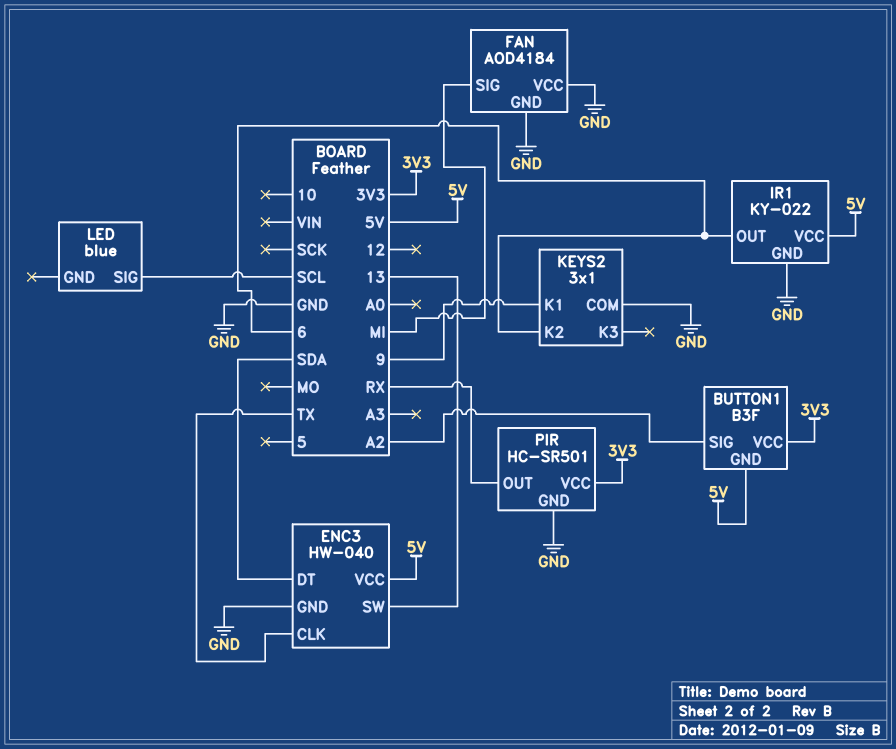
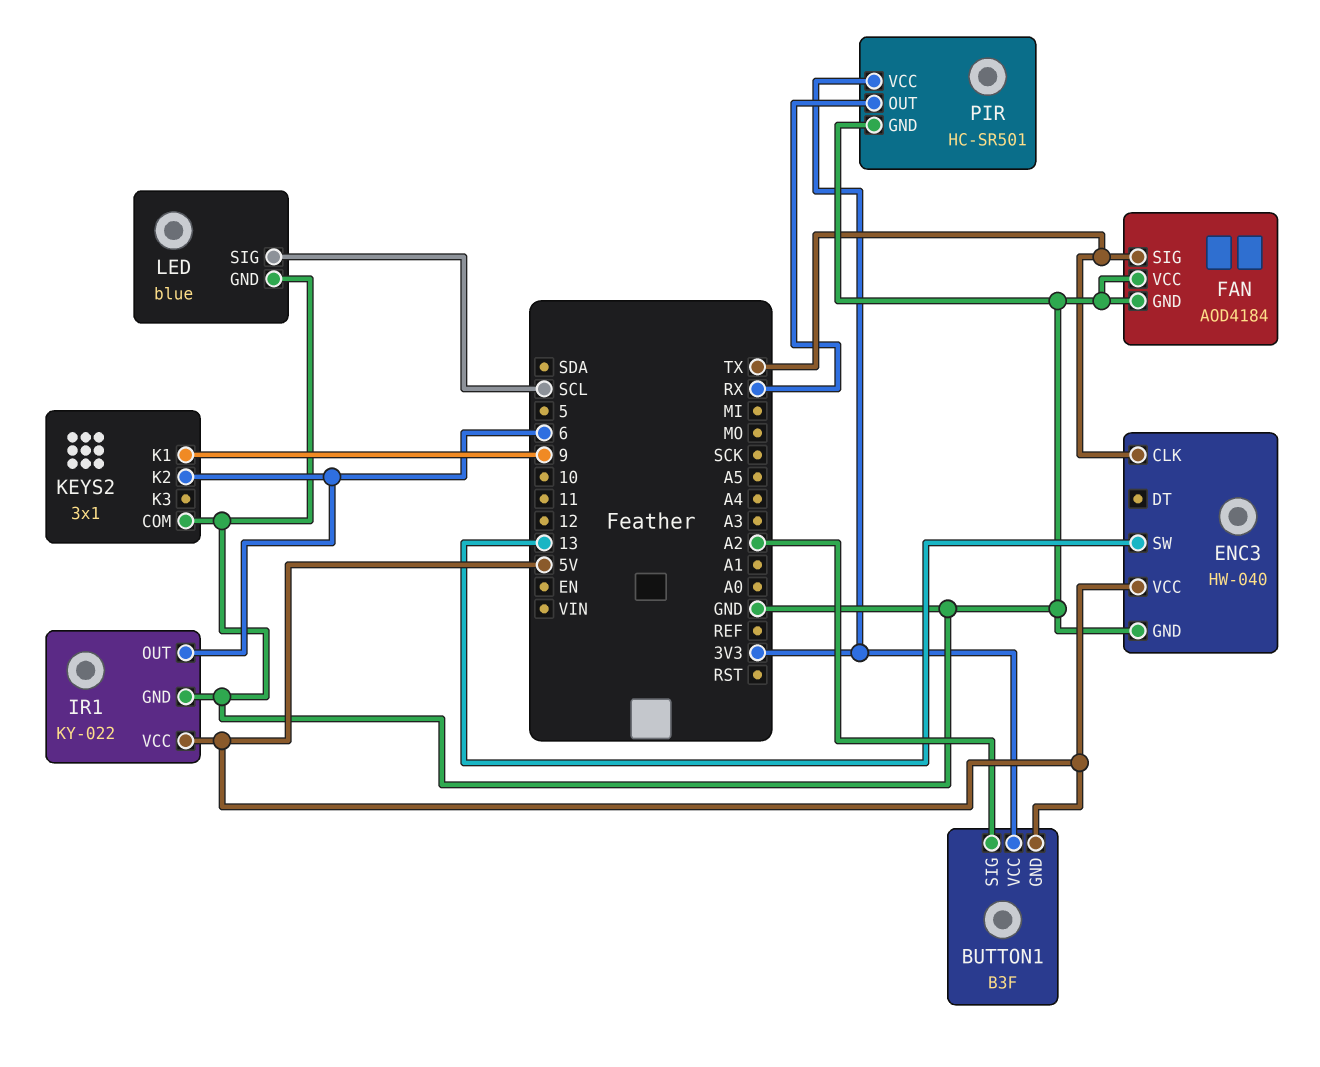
ENC3 pin DT: SDA -> none
FAN pin SIG: MI -> TX
LED pin GND: none -> GND

